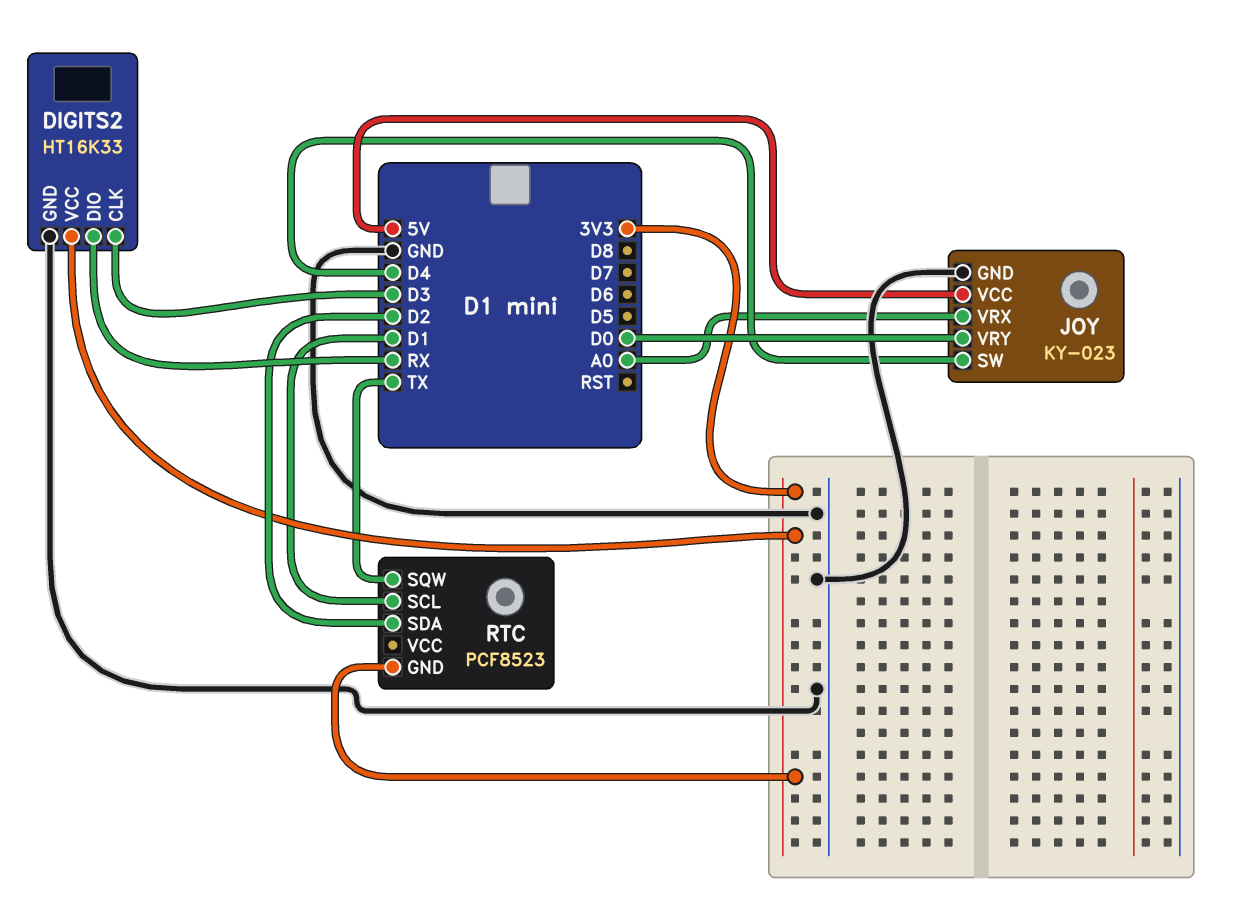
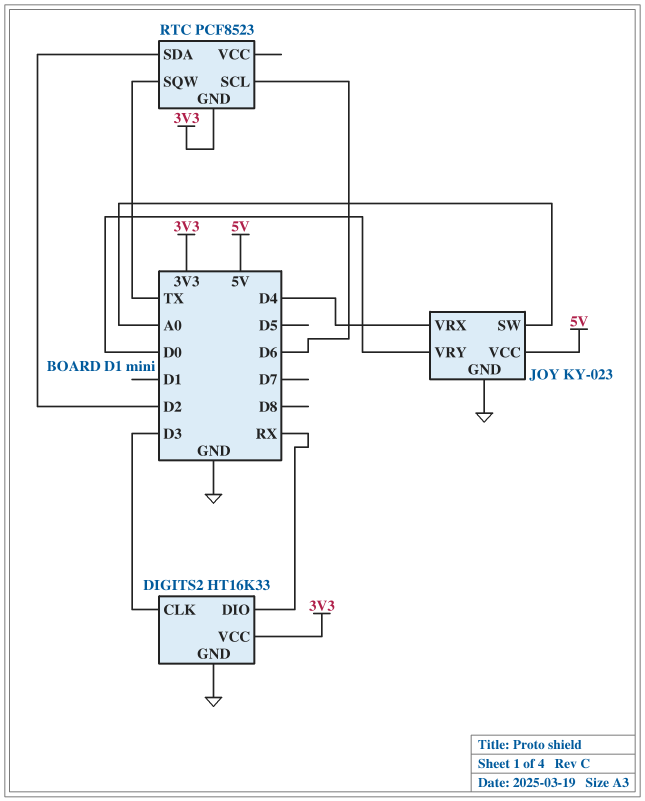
JOY pin SW: D4 -> A0
JOY pin VRX: A0 -> D4
RTC pin SCL: D1 -> D6

